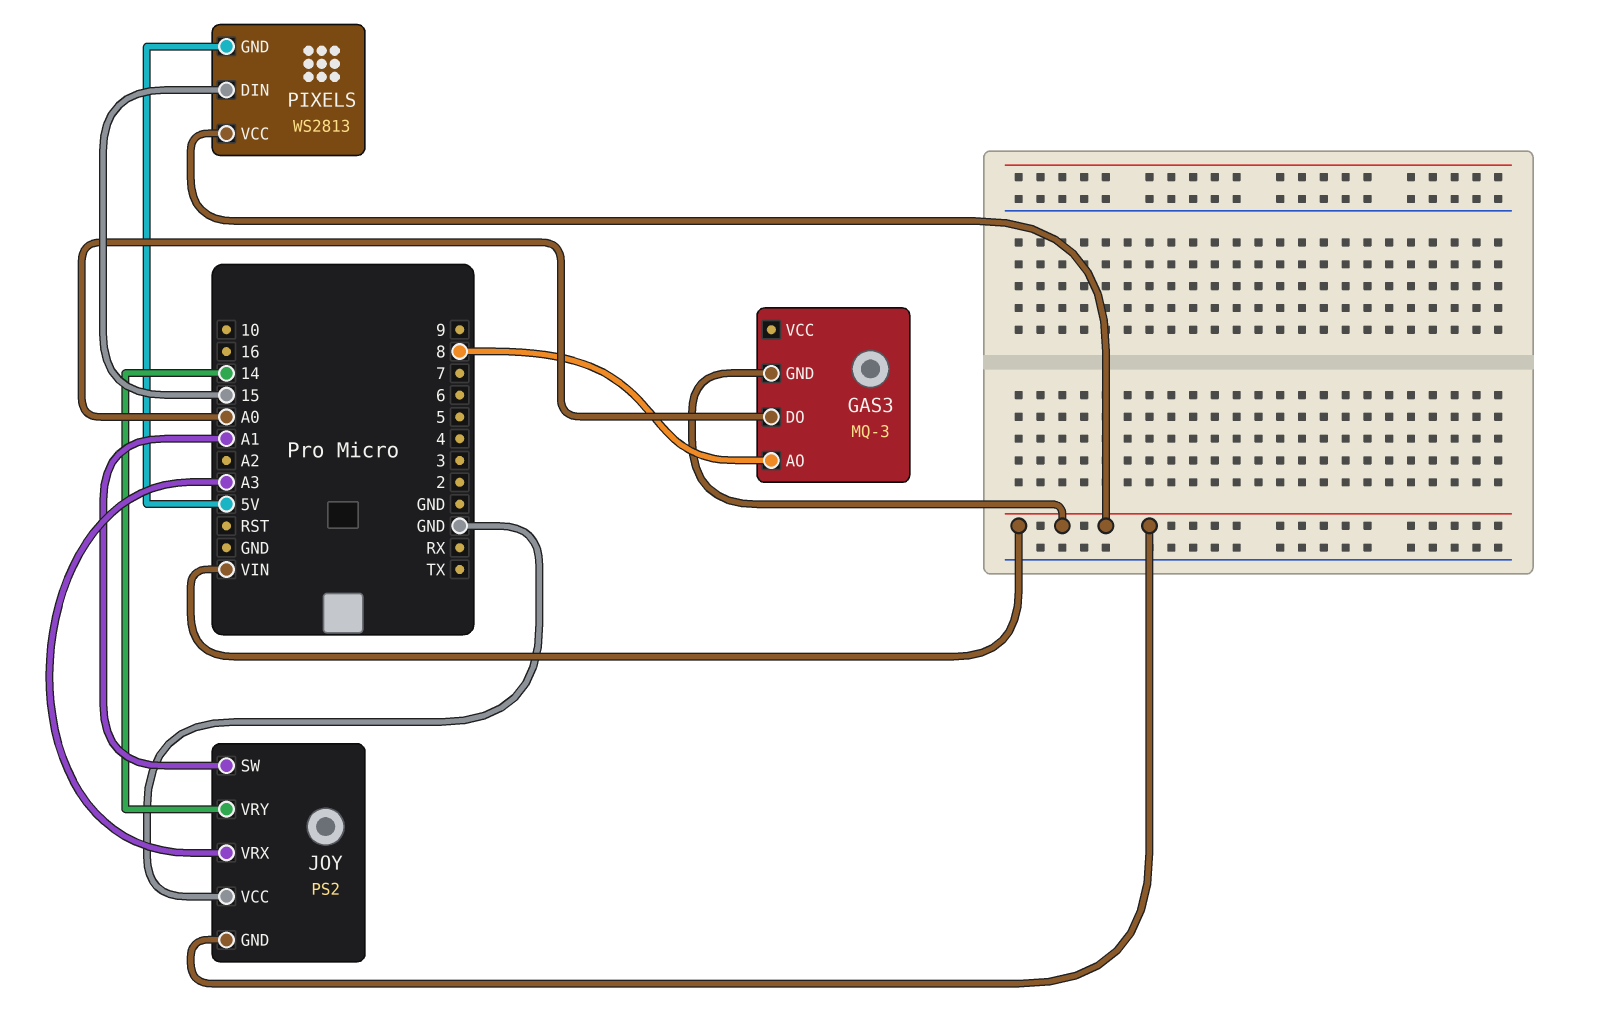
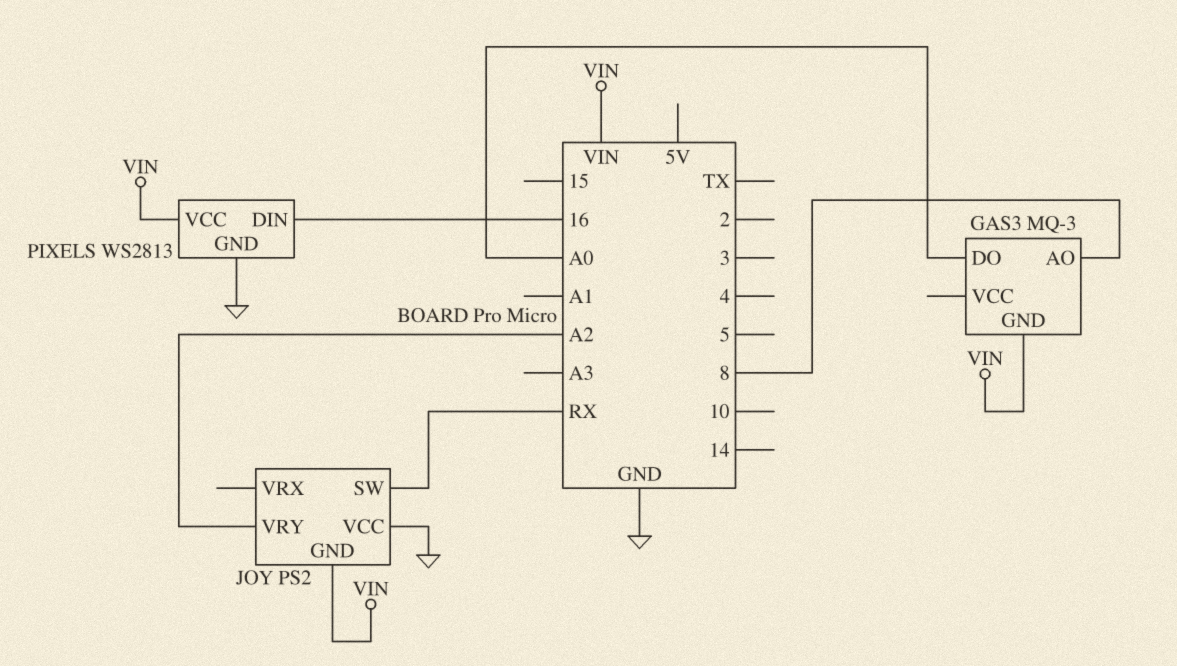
JOY pin SW: A1 -> RX
JOY pin VRX: A3 -> none
JOY pin VRY: 14 -> A2
PIXELS pin DIN: 15 -> 16
PIXELS pin GND: 5V -> GND

